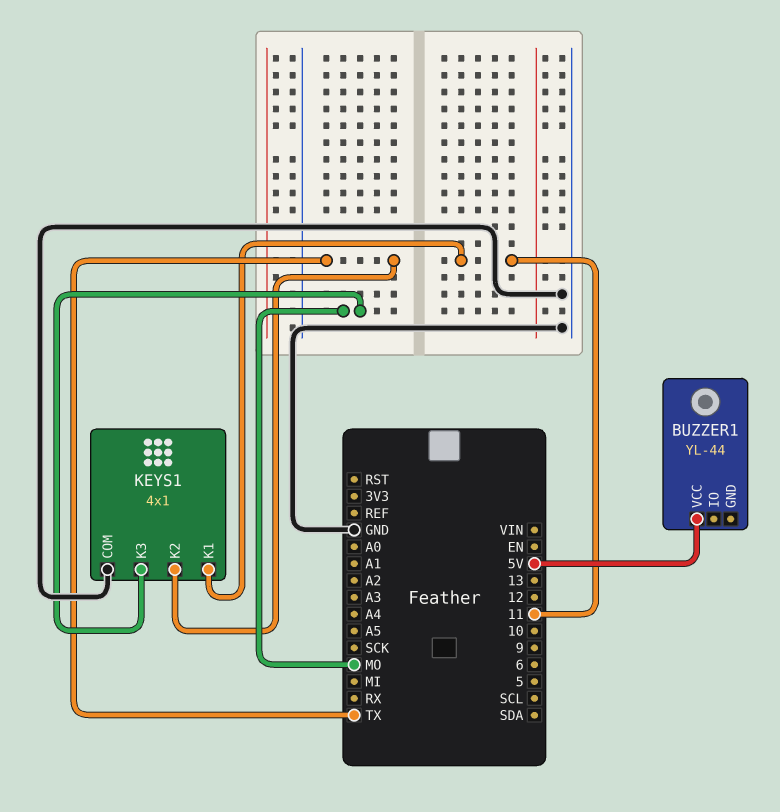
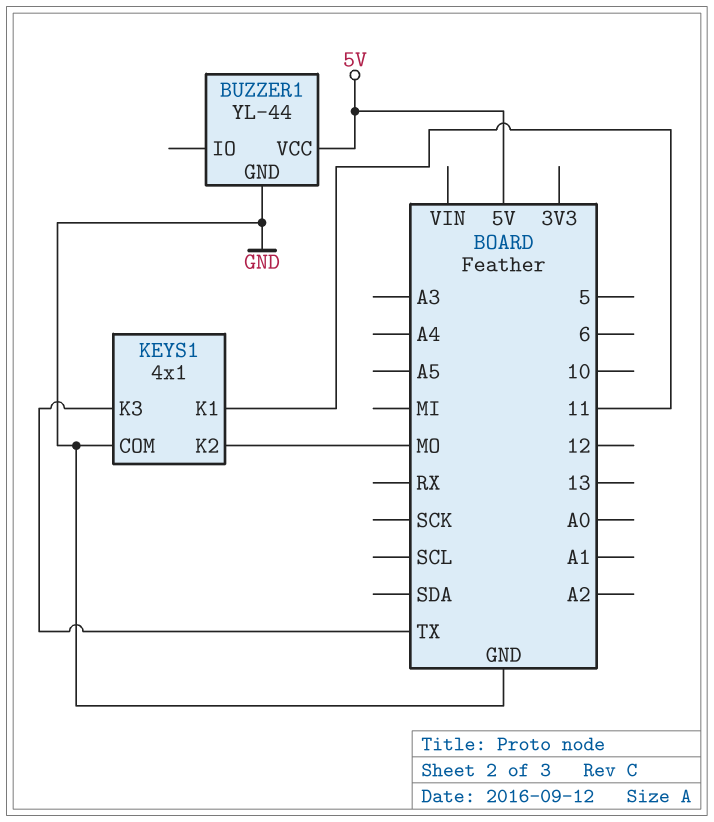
BUZZER1 pin GND: none -> GND
KEYS1 pin K2: TX -> MO
KEYS1 pin K3: MO -> TX

